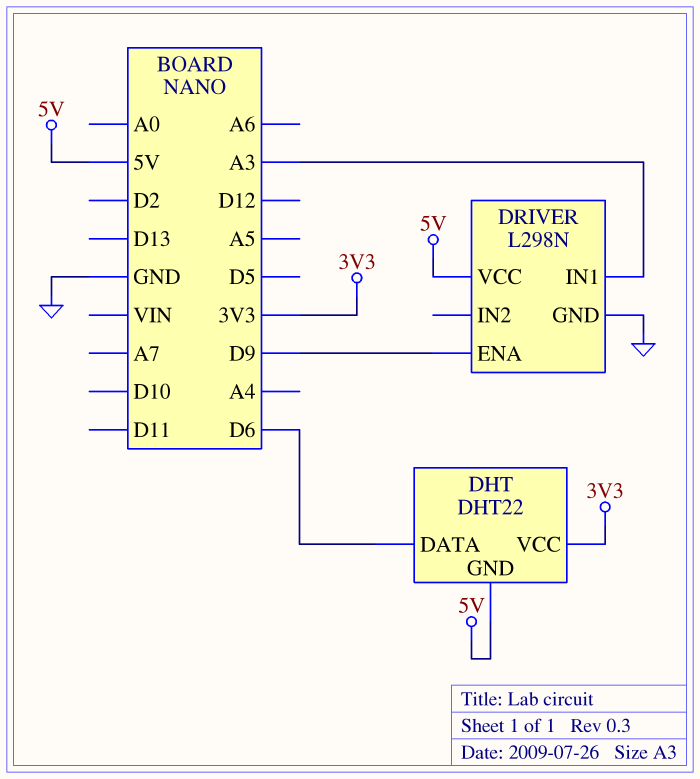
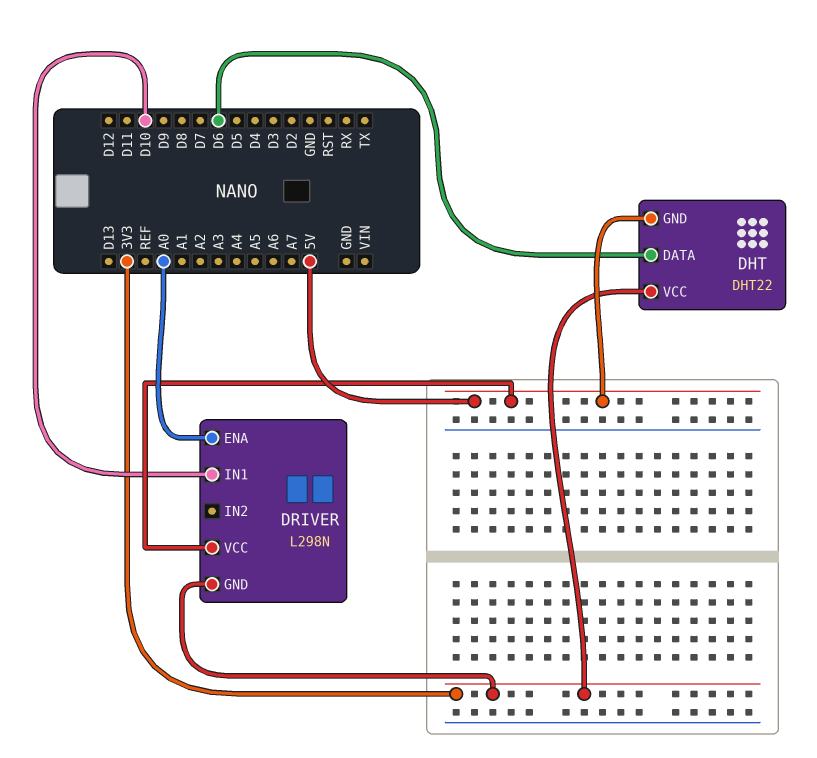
DRIVER pin ENA: D9 -> A0
DRIVER pin GND: GND -> 3V3
DRIVER pin IN1: A3 -> D10

